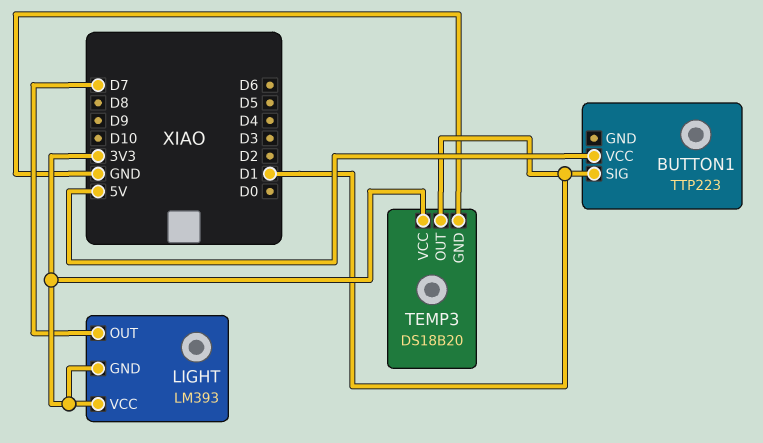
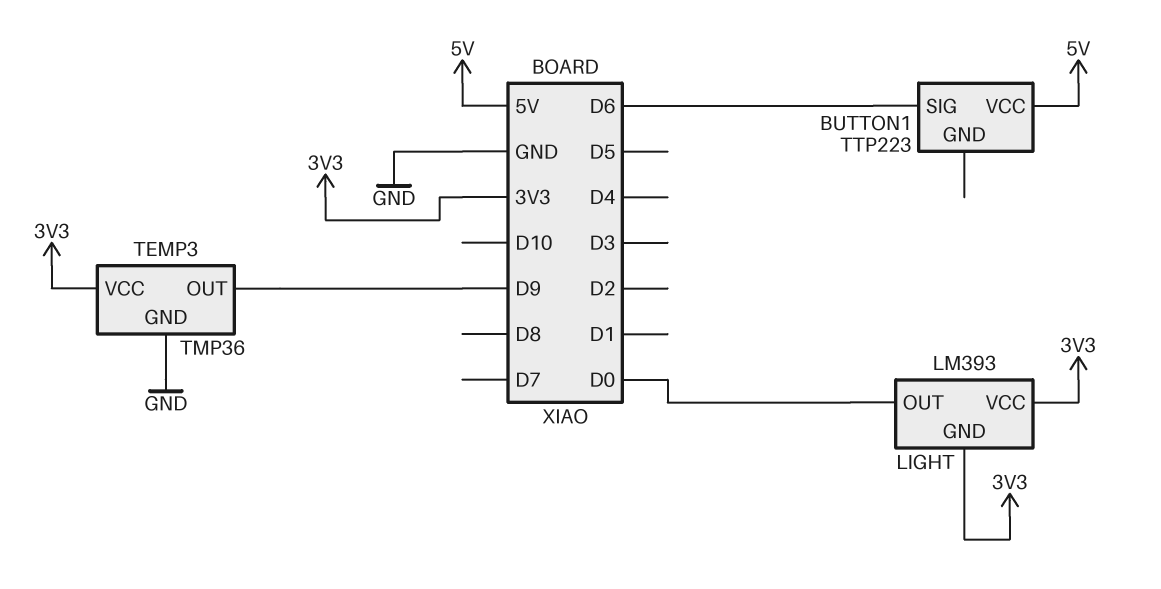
BUTTON1 pin SIG: D1 -> D6
LIGHT pin OUT: D7 -> D0
TEMP3: DS18B20 -> TMP36
TEMP3 pin OUT: D1 -> D9

